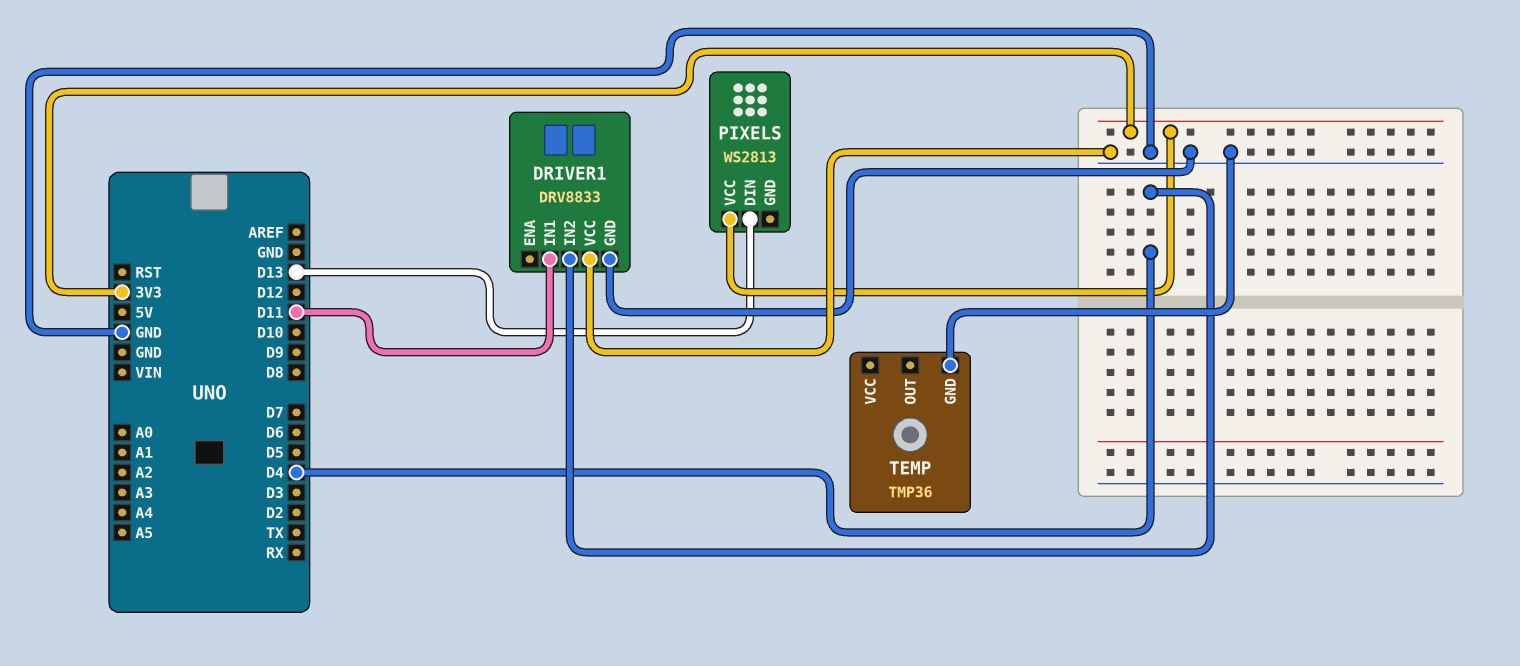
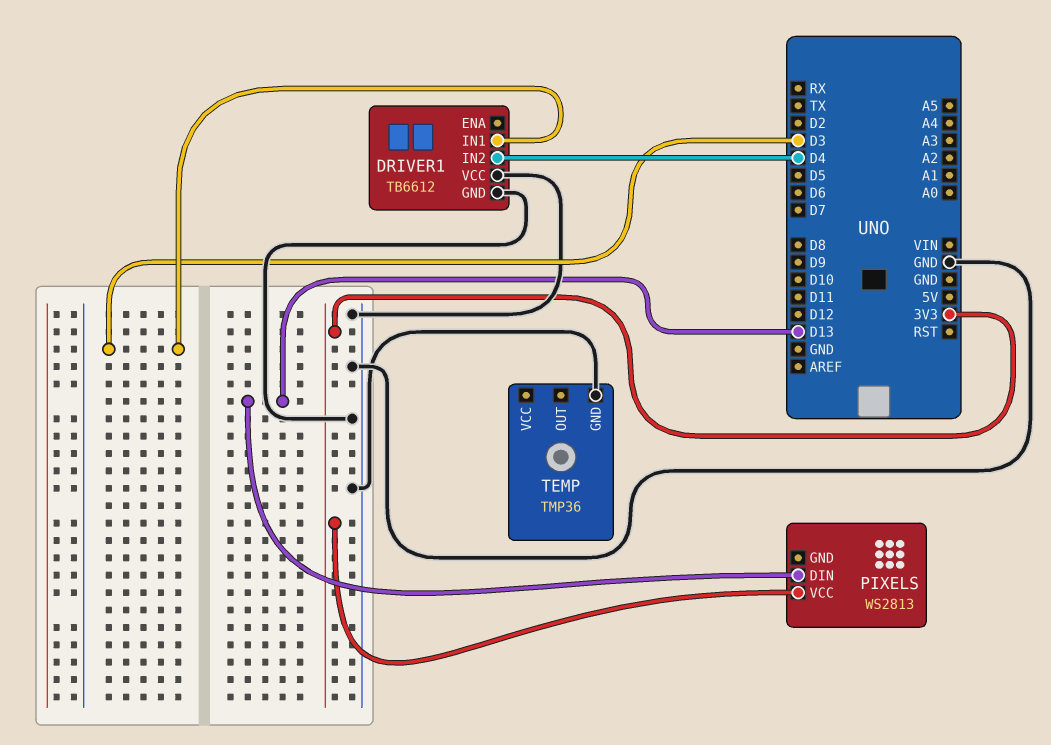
DRIVER1: DRV8833 -> TB6612
DRIVER1 pin IN1: D11 -> D3

